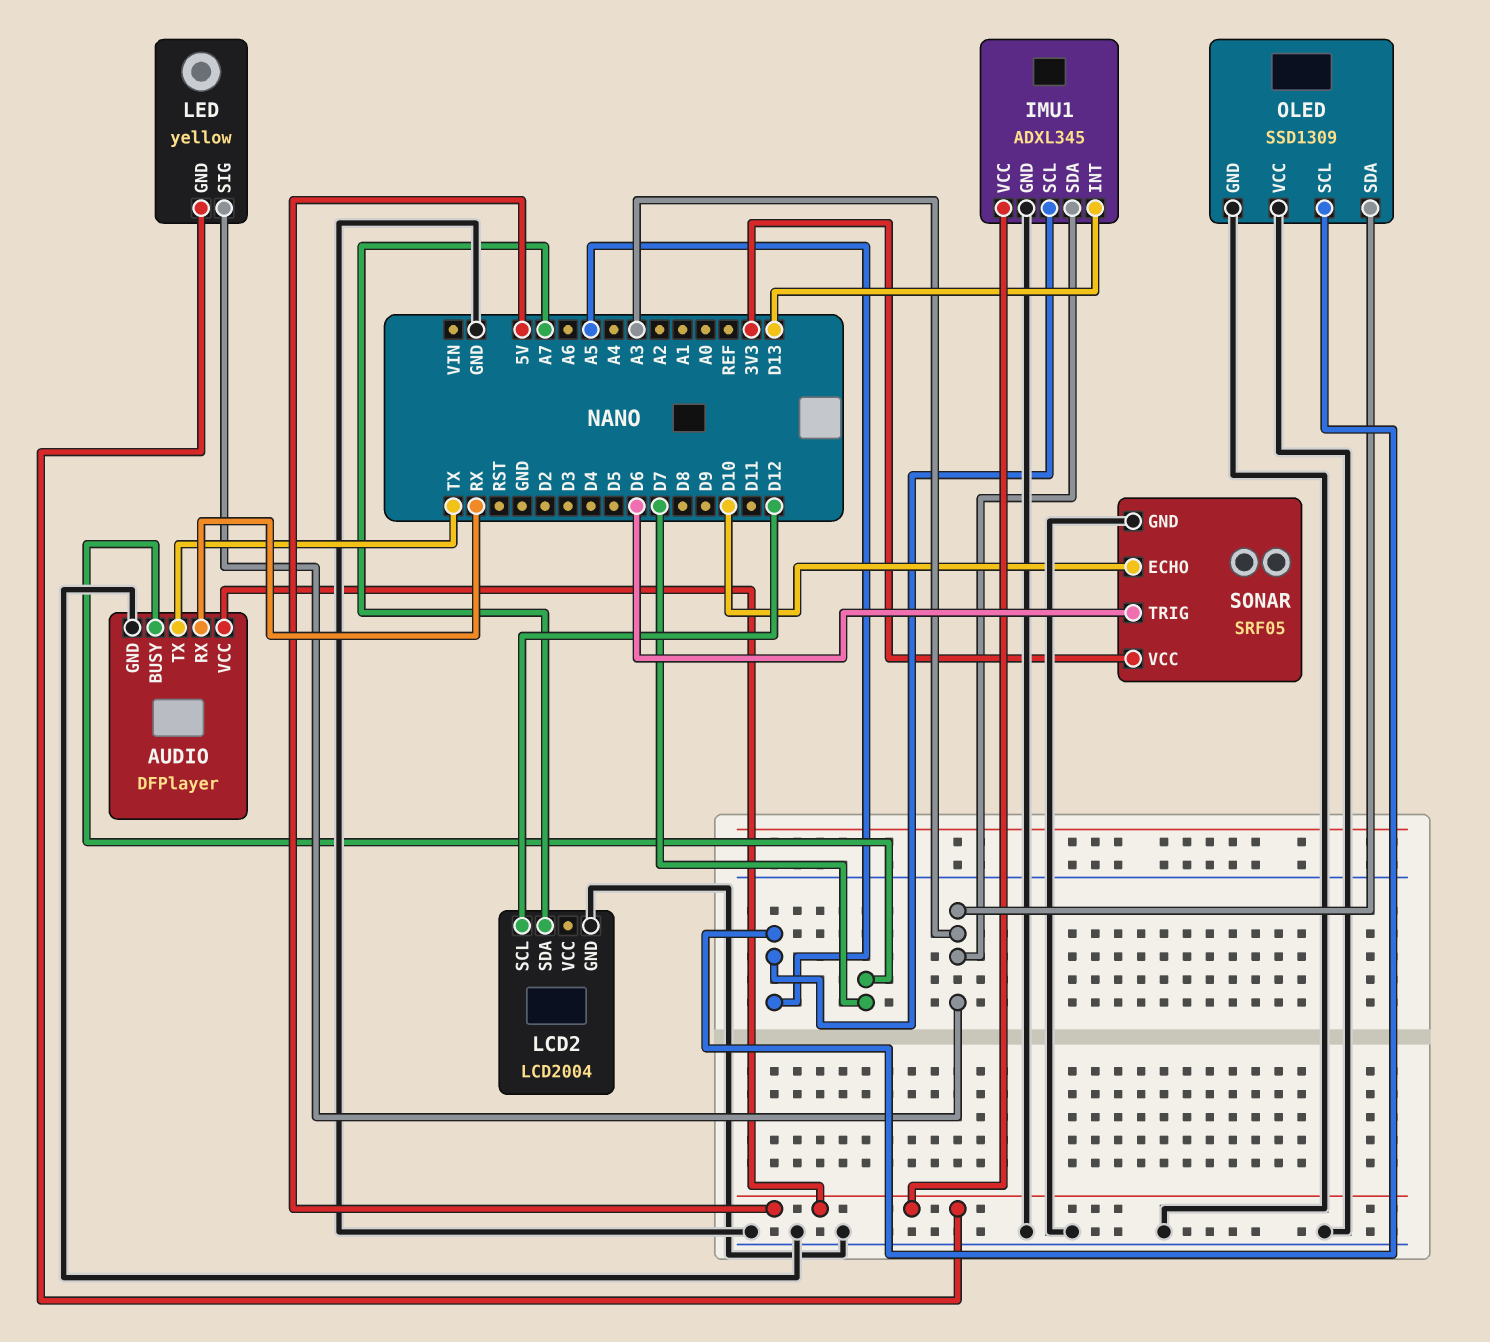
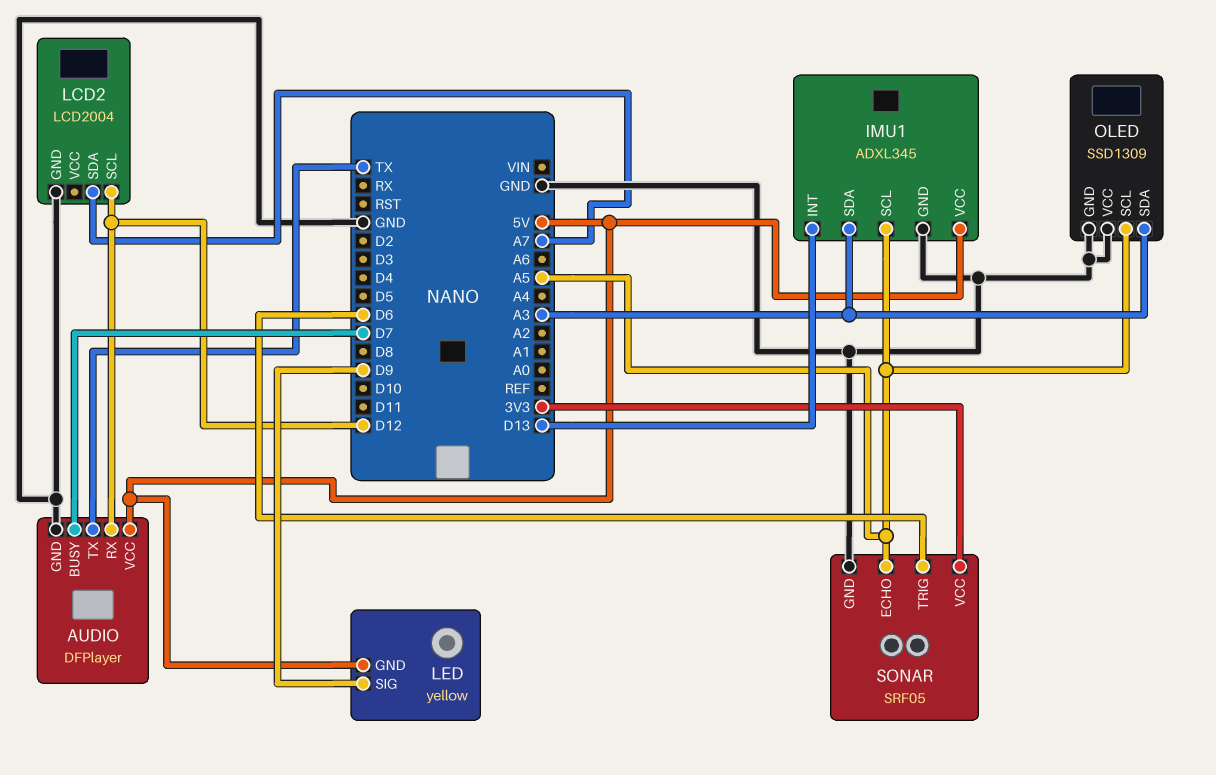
AUDIO pin RX: RX -> D12
LED pin SIG: A3 -> D9
SONAR pin ECHO: D10 -> A5

